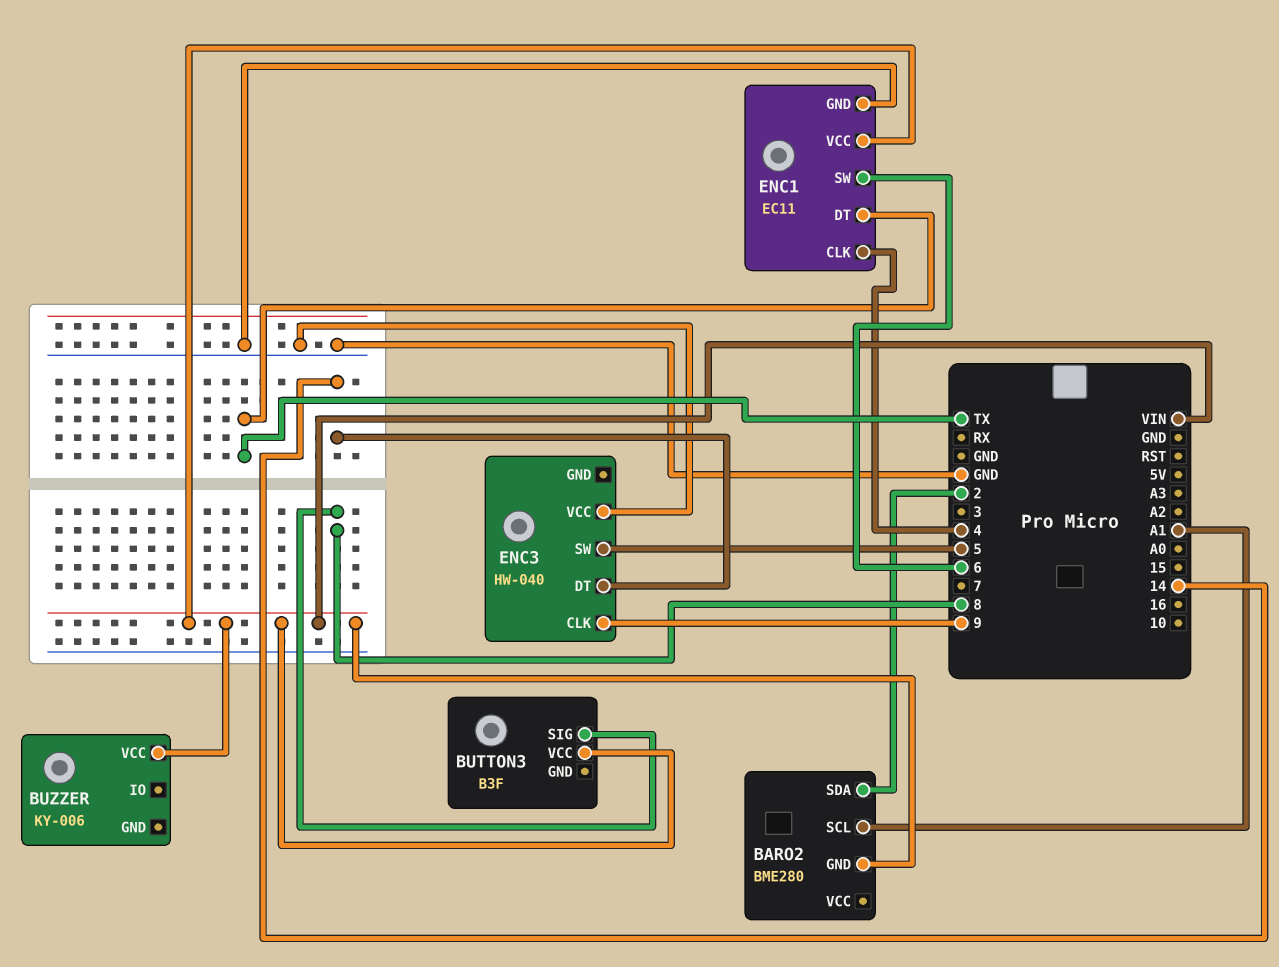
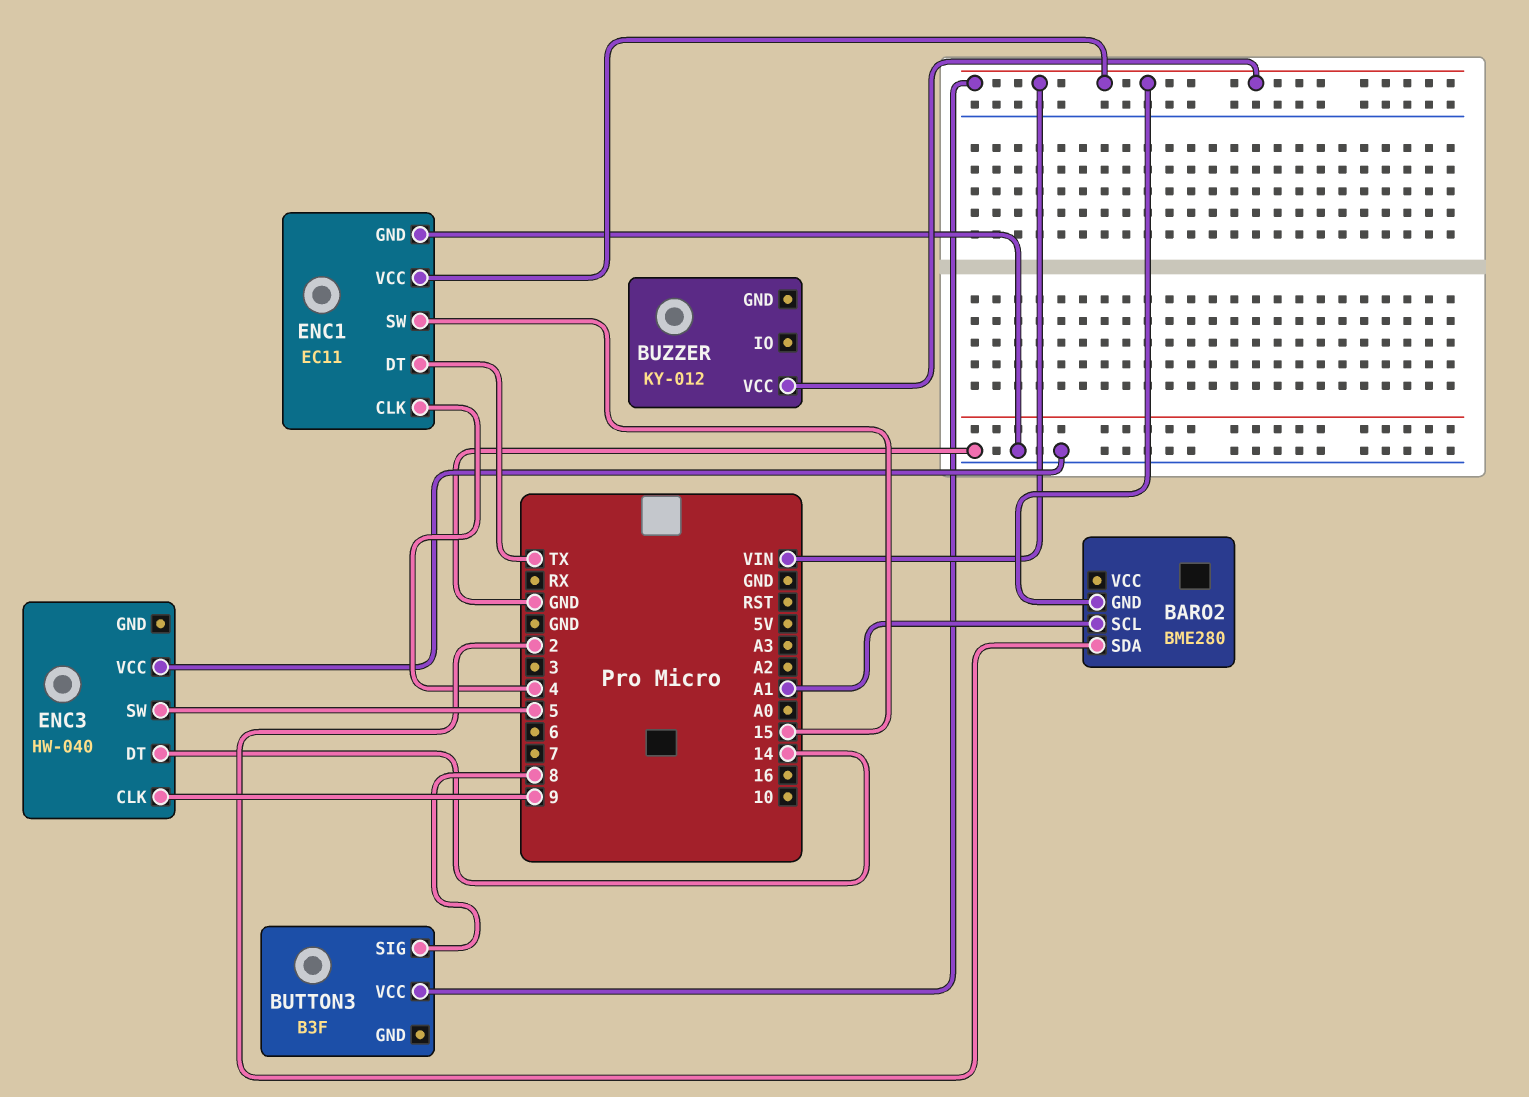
BUZZER: KY-006 -> KY-012
ENC1 pin SW: 6 -> 15

